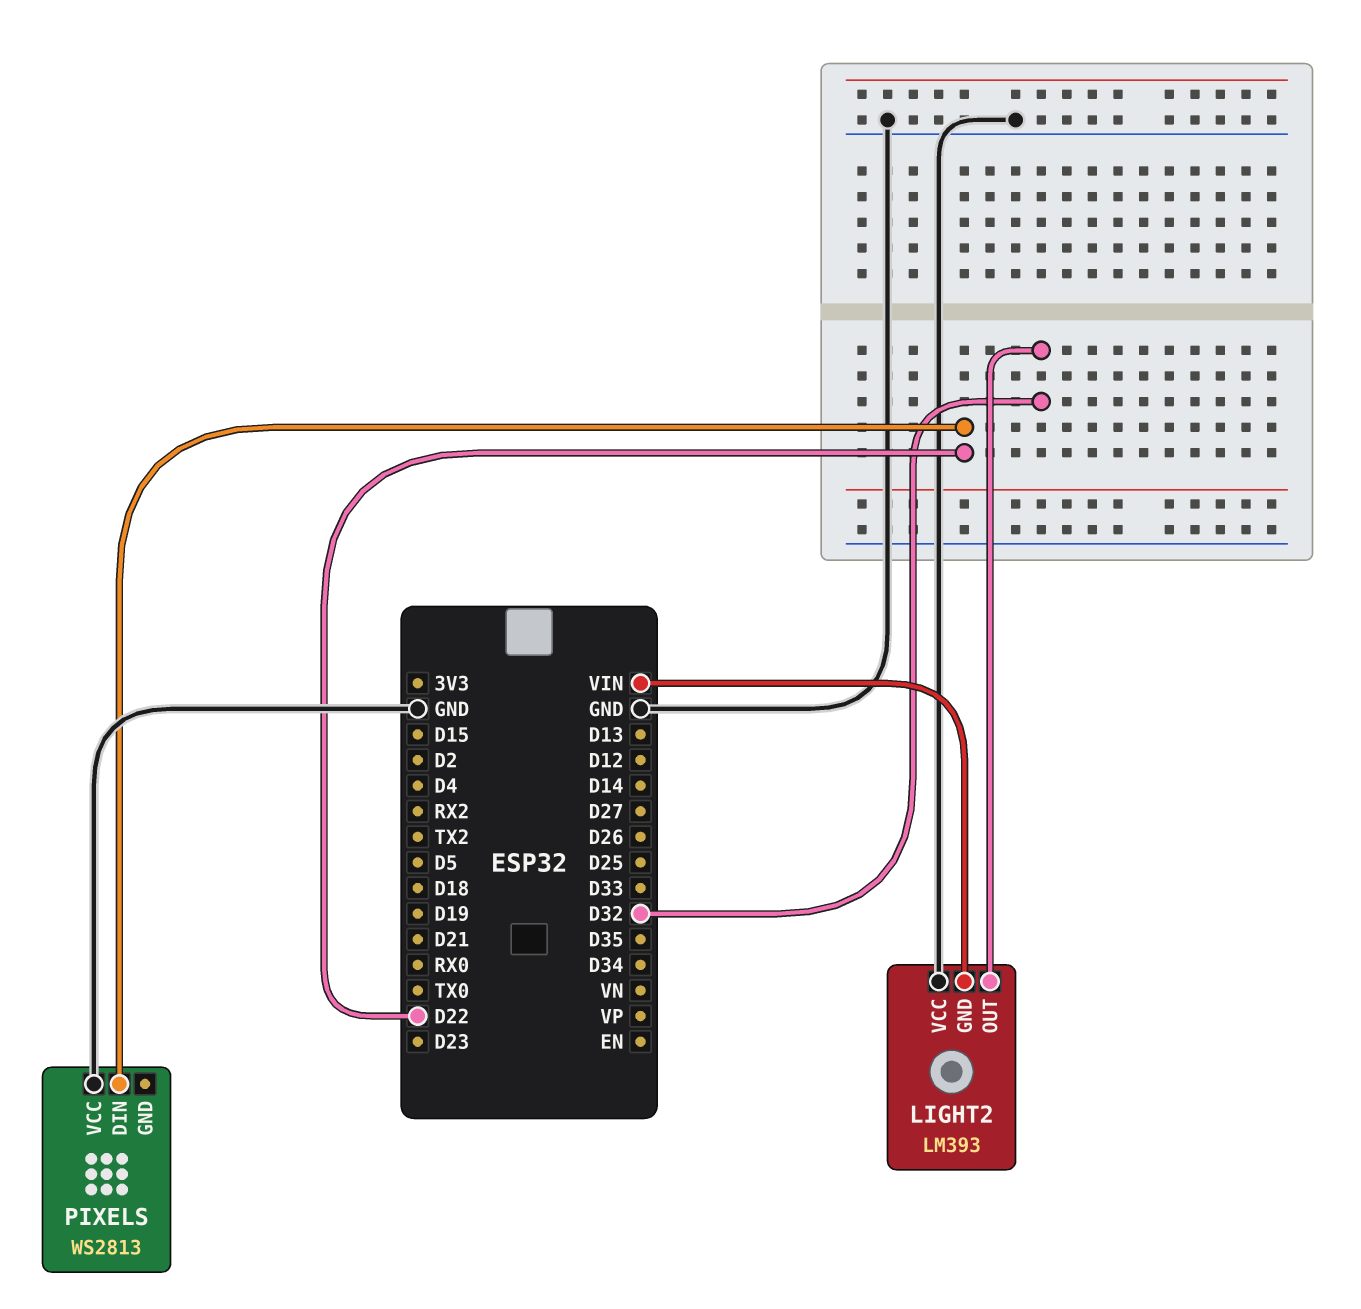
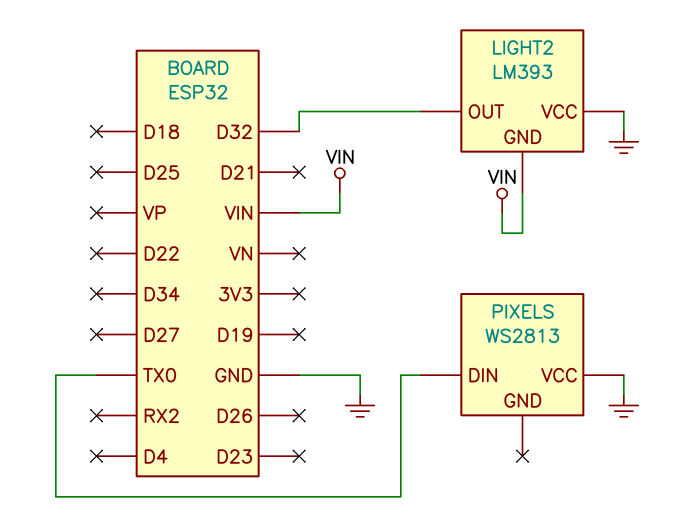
PIXELS pin DIN: D22 -> TX0

